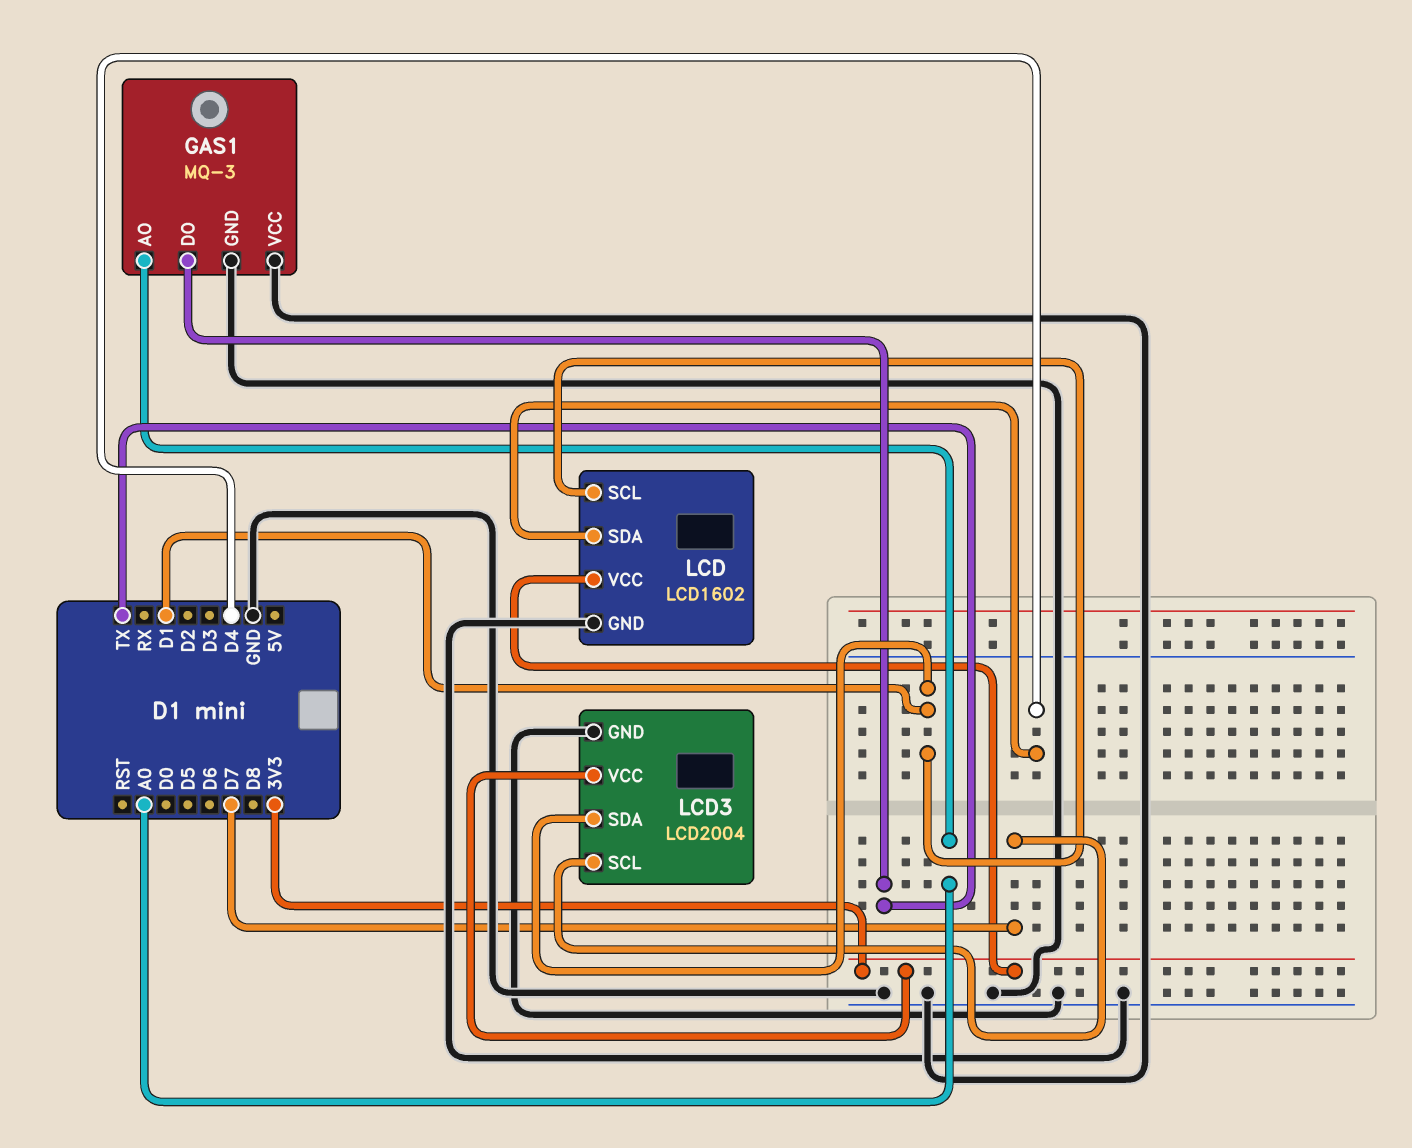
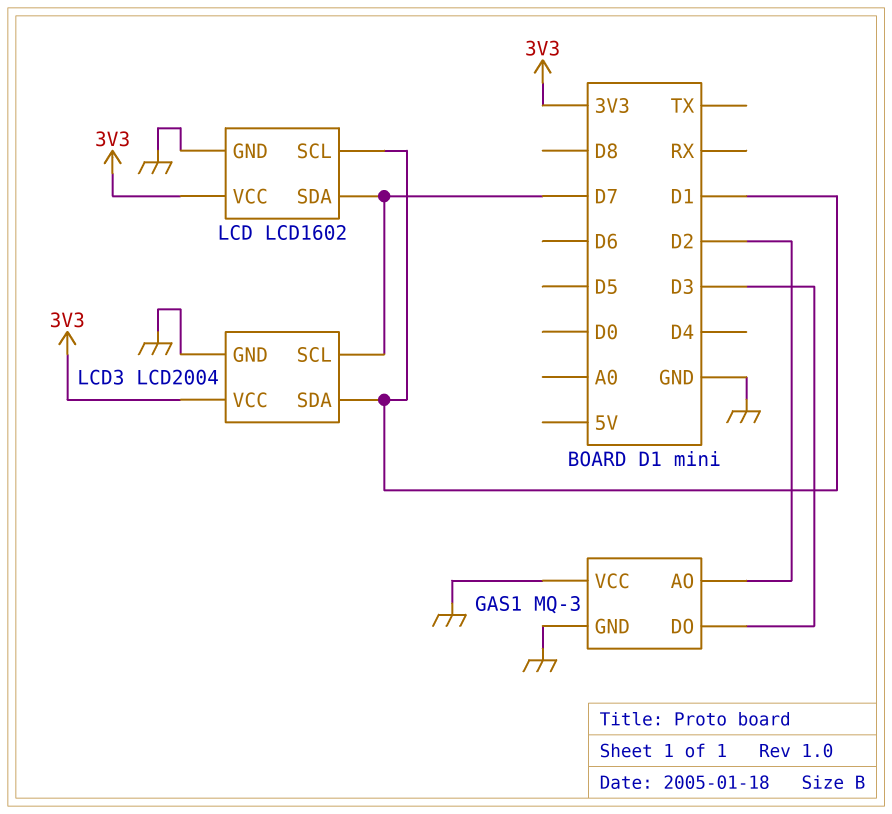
GAS1 pin AO: A0 -> D2
GAS1 pin DO: TX -> D3
LCD pin SDA: D4 -> D7

